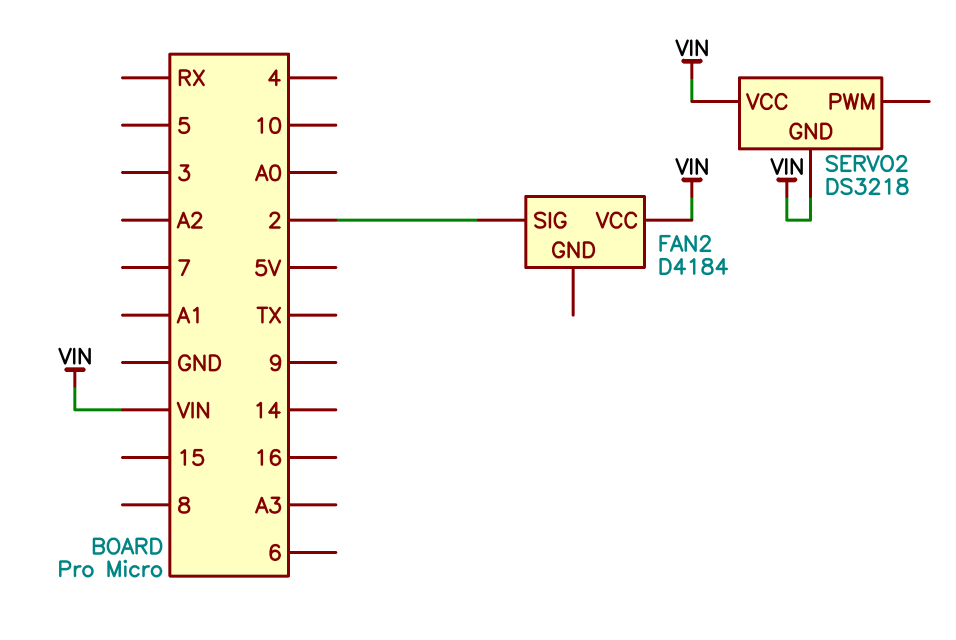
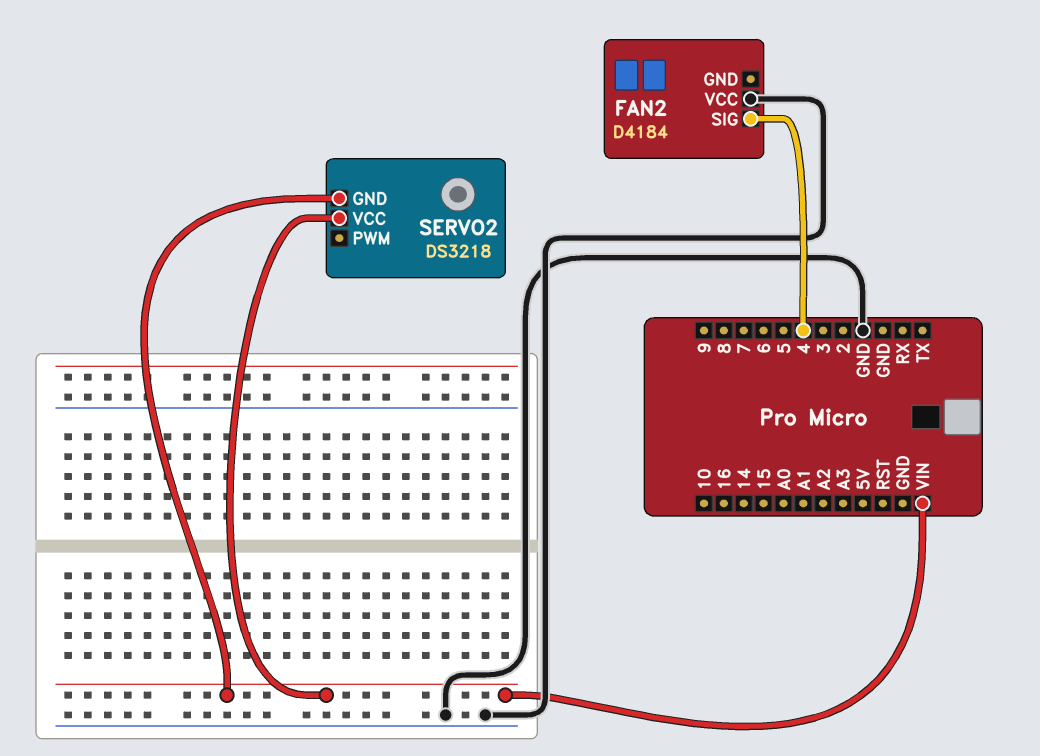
FAN2 pin SIG: 2 -> 4
FAN2 pin VCC: VIN -> GND

